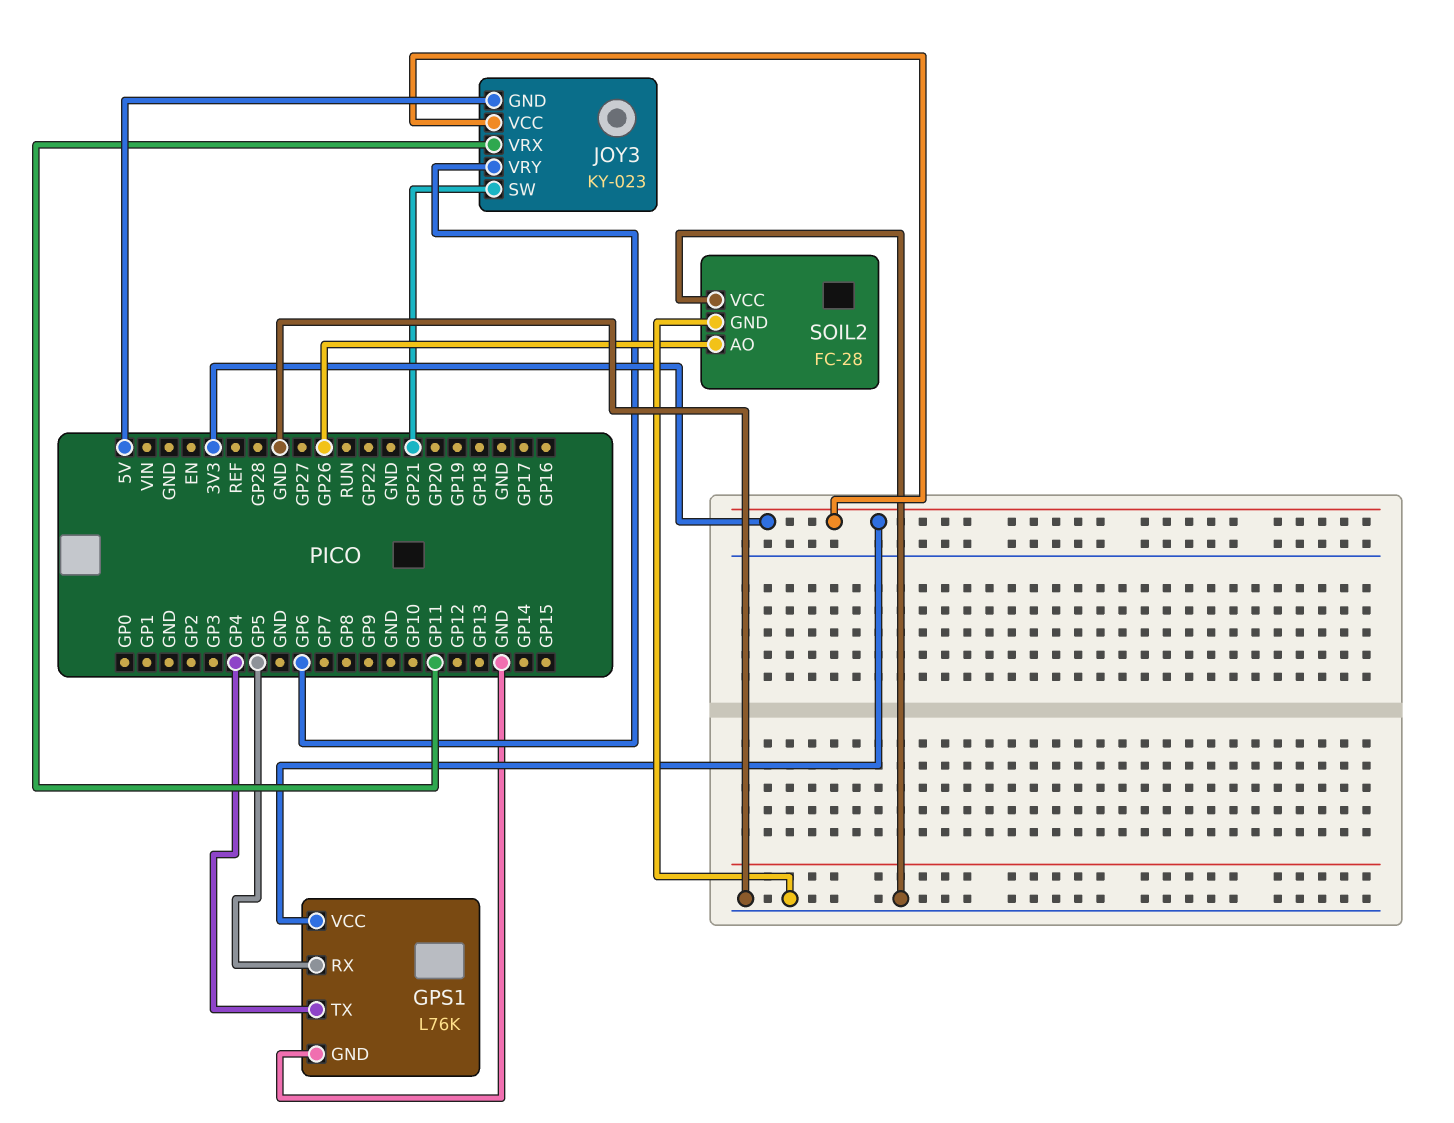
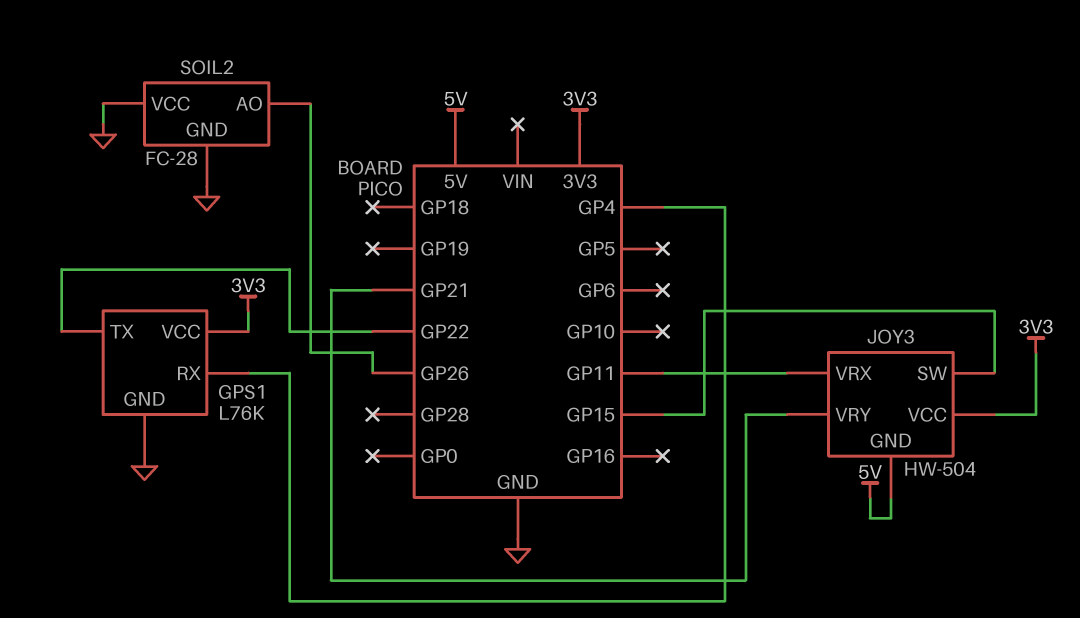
GPS1 pin RX: GP5 -> GP4
GPS1 pin TX: GP4 -> GP22
JOY3: KY-023 -> HW-504
JOY3 pin SW: GP21 -> GP15
JOY3 pin VRY: GP6 -> GP21

